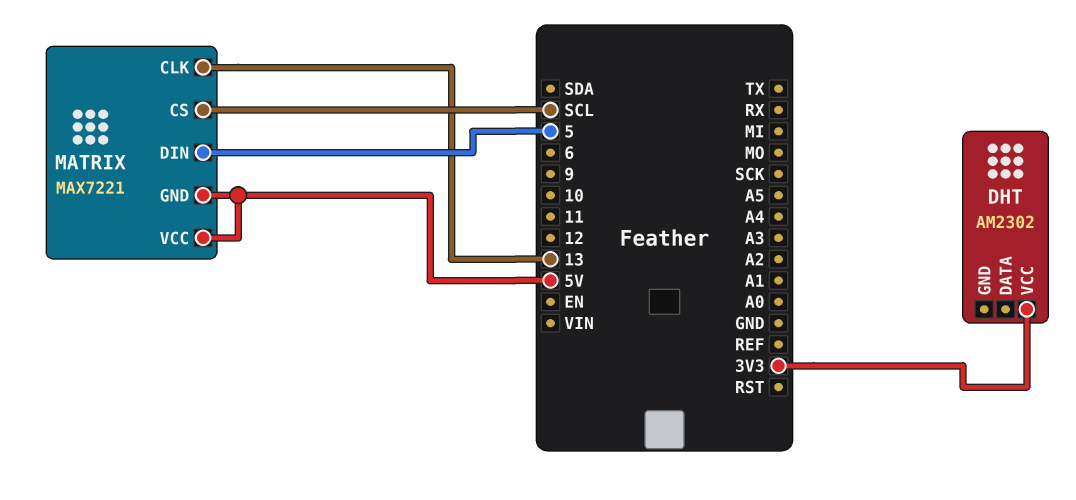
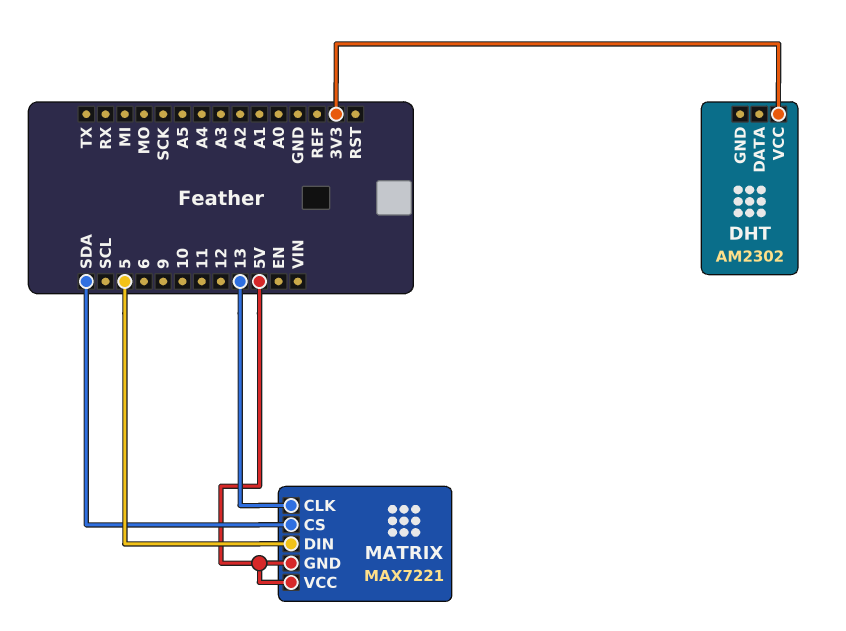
MATRIX pin CS: SCL -> SDA

